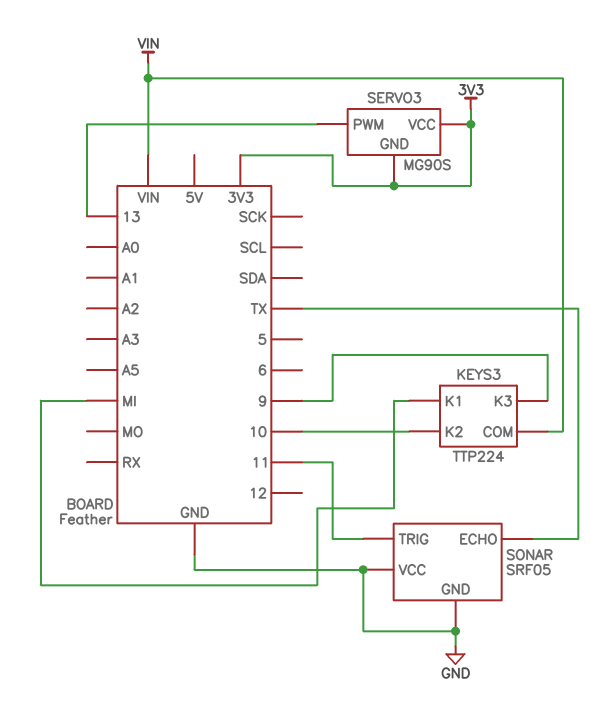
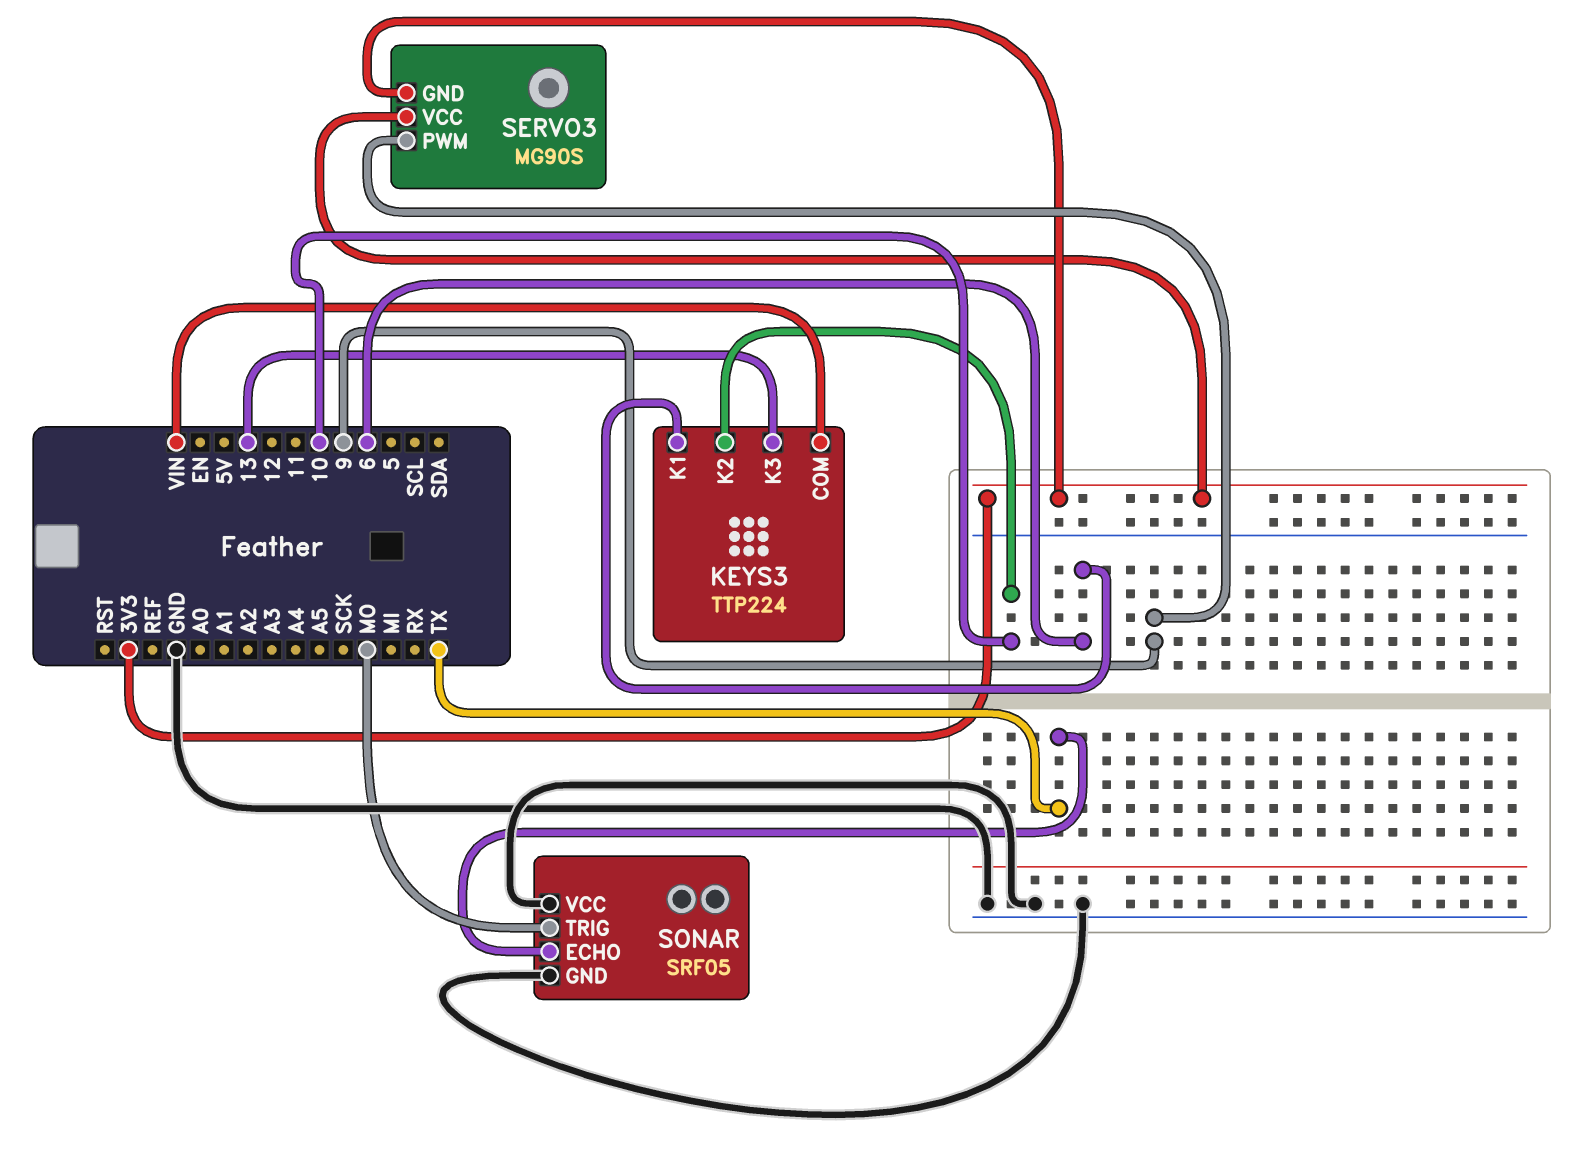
KEYS3 pin K1: MI -> 6
KEYS3 pin K3: 9 -> 13
SERVO3 pin PWM: 13 -> 9
SONAR pin TRIG: 11 -> MO

